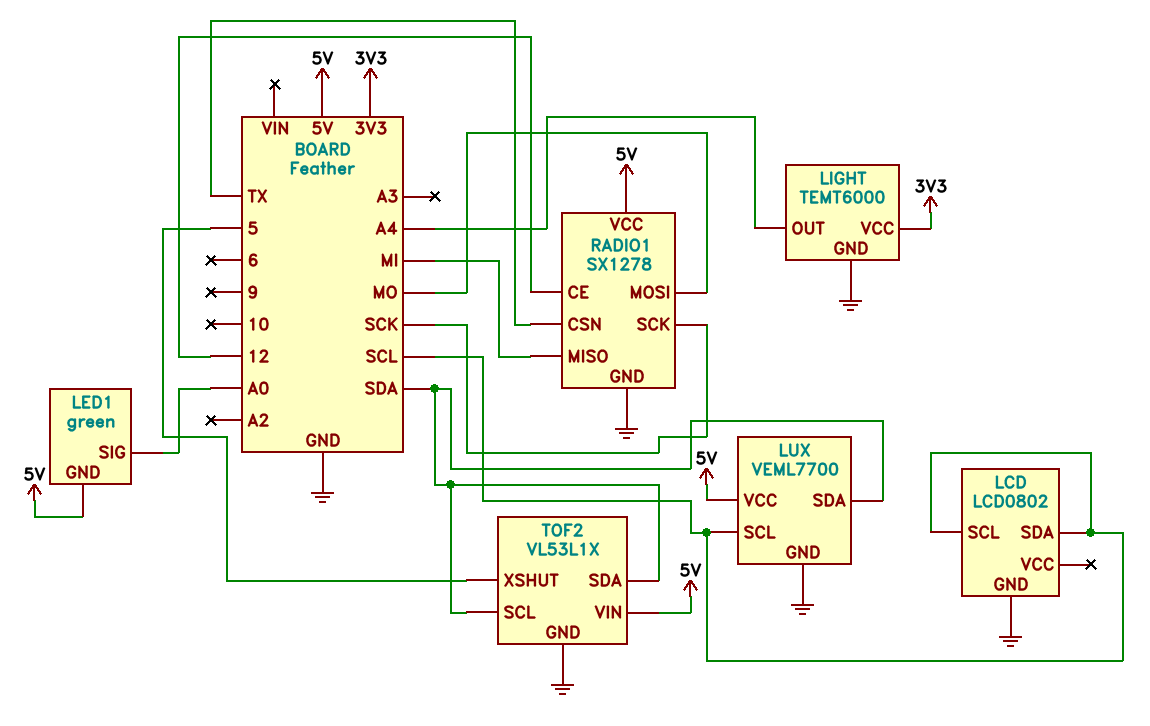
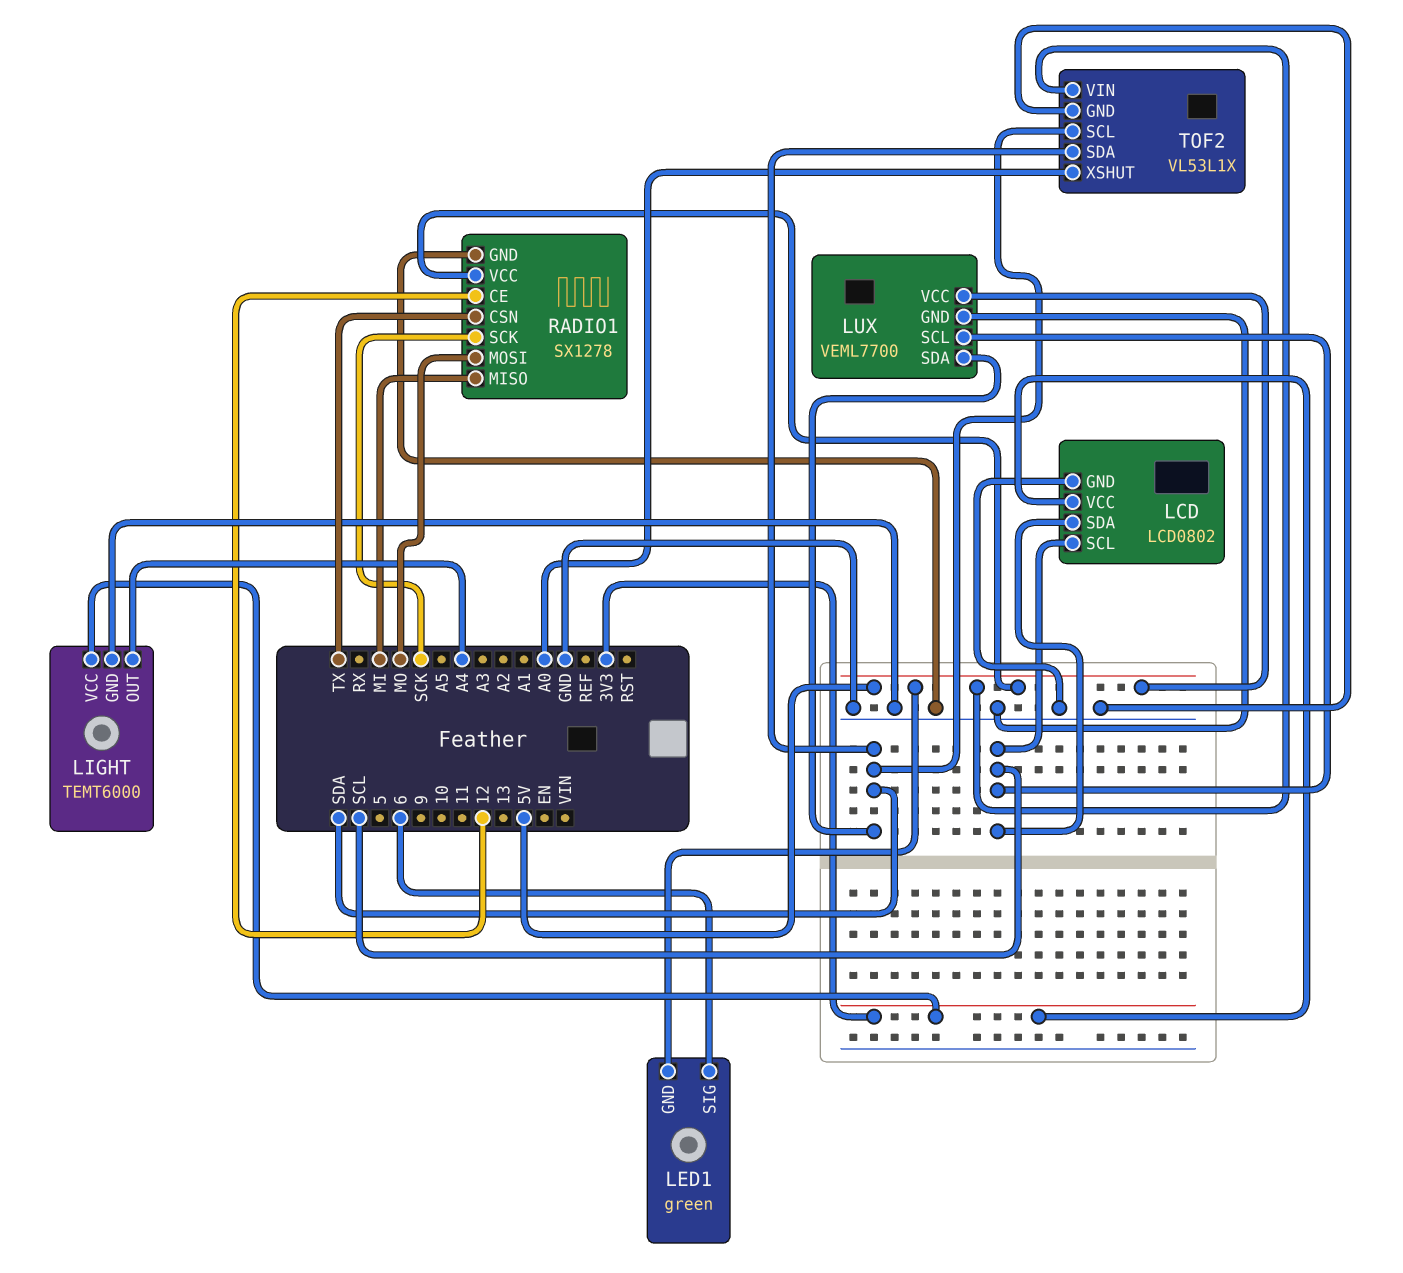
LCD pin VCC: none -> 3V3
LED1 pin SIG: A0 -> 6
TOF2 pin XSHUT: 5 -> A0

